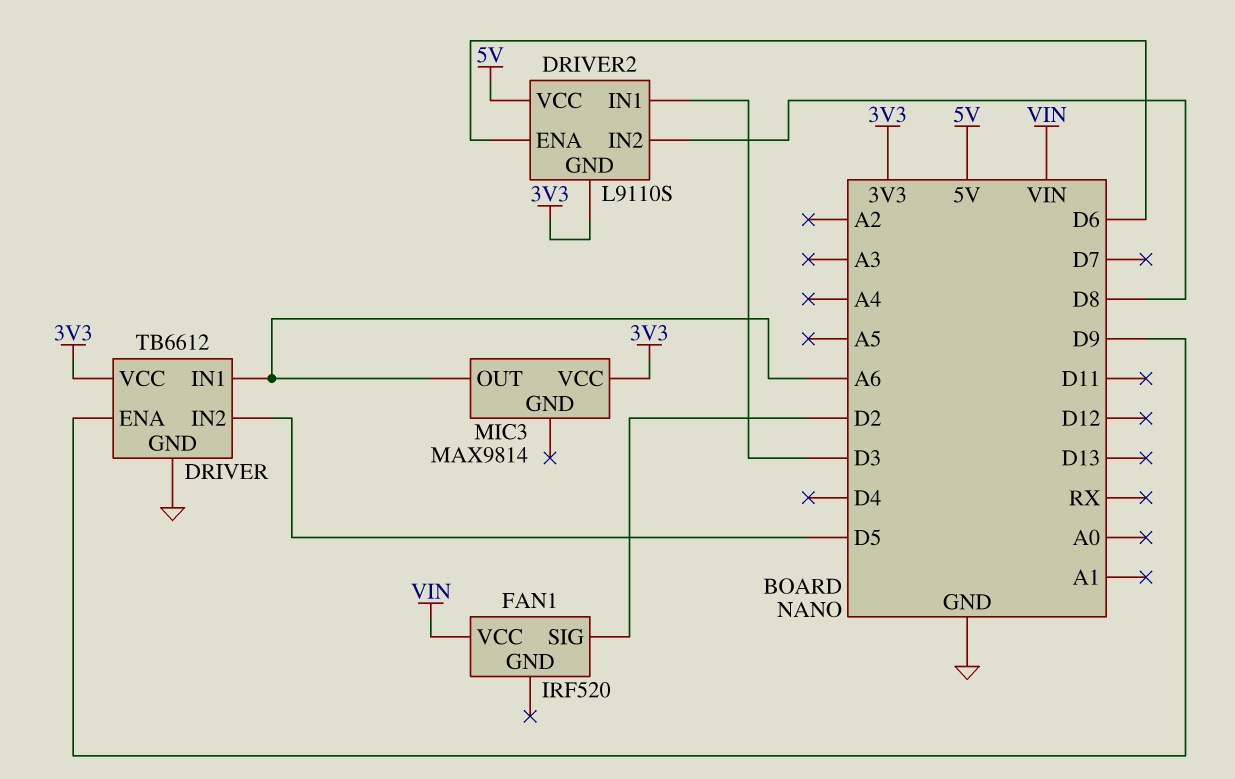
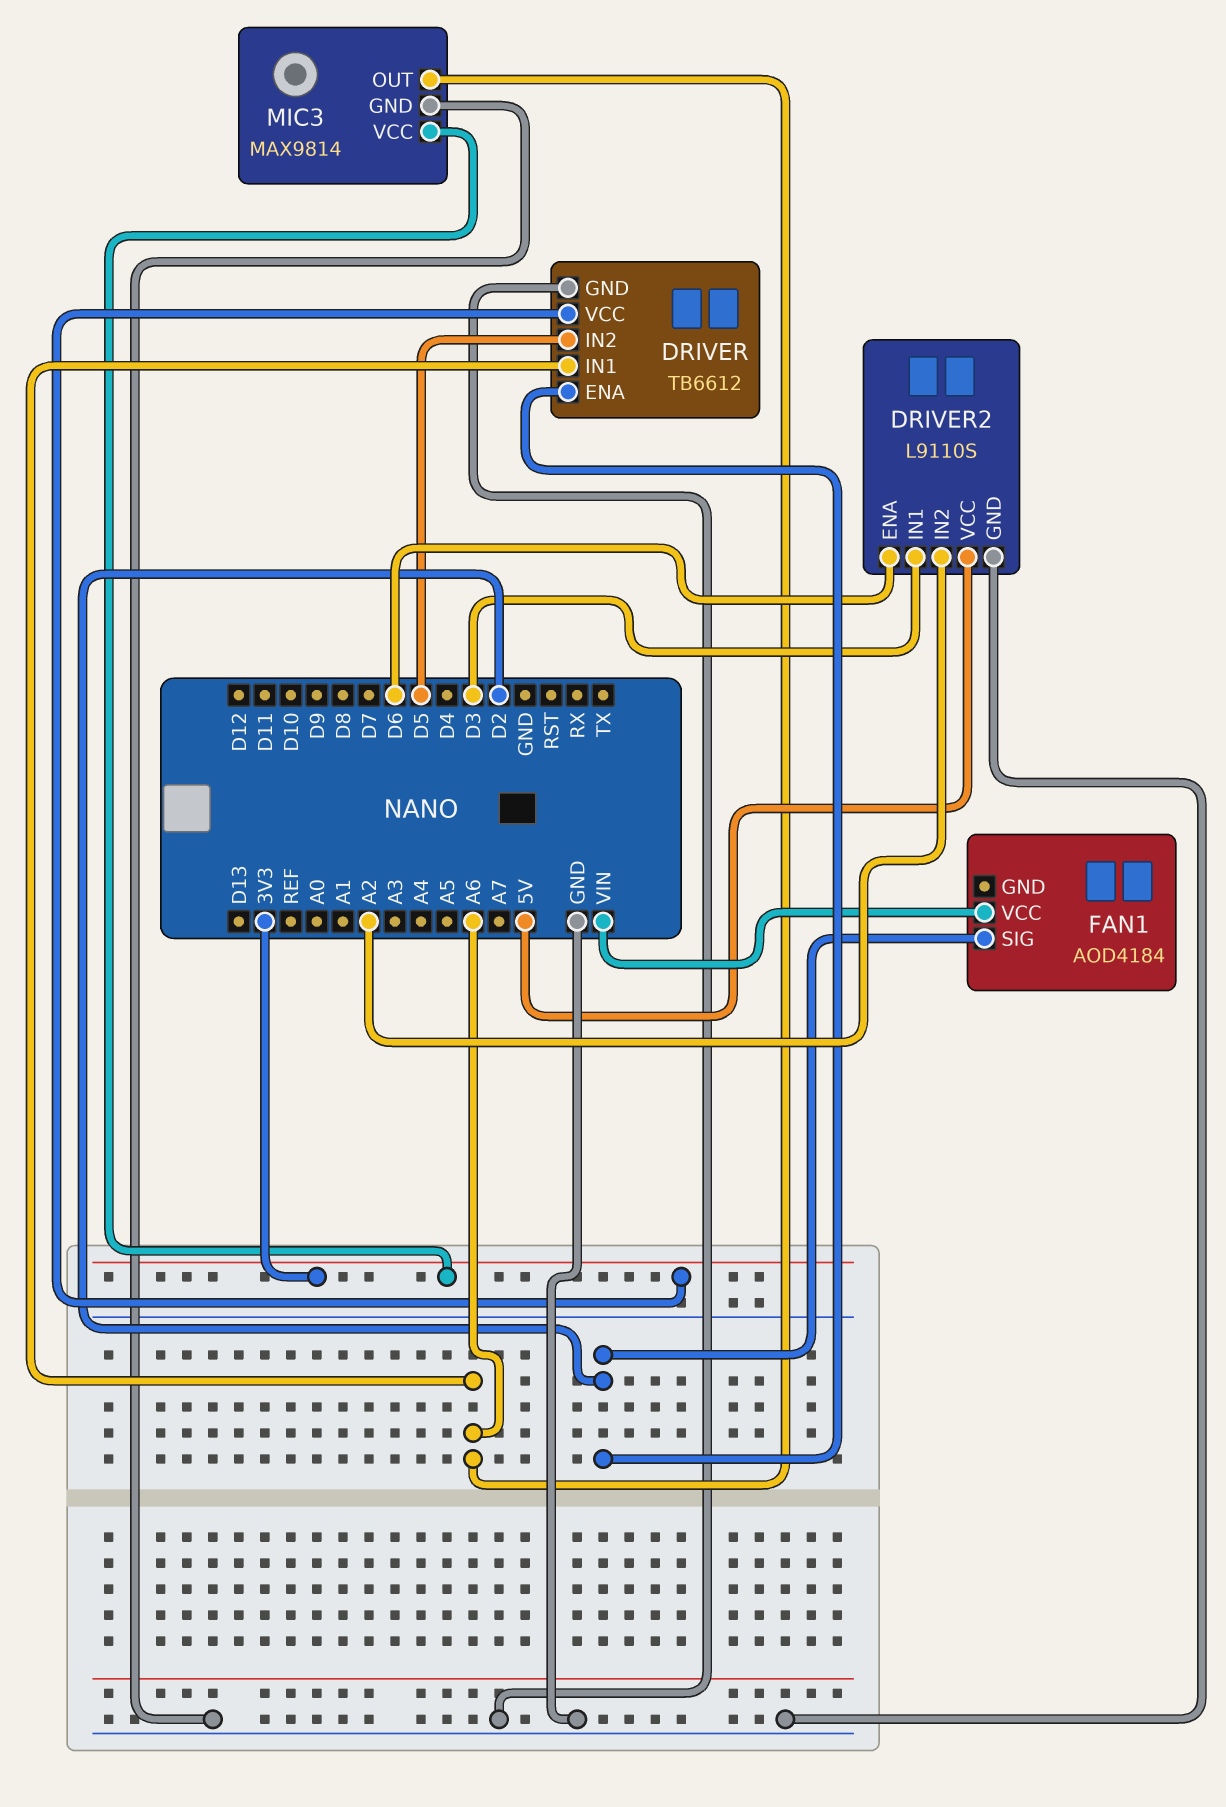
DRIVER pin ENA: D9 -> D2
DRIVER2 pin GND: 3V3 -> GND
DRIVER2 pin IN2: D8 -> A2
FAN1: IRF520 -> AOD4184
MIC3 pin GND: none -> GND

